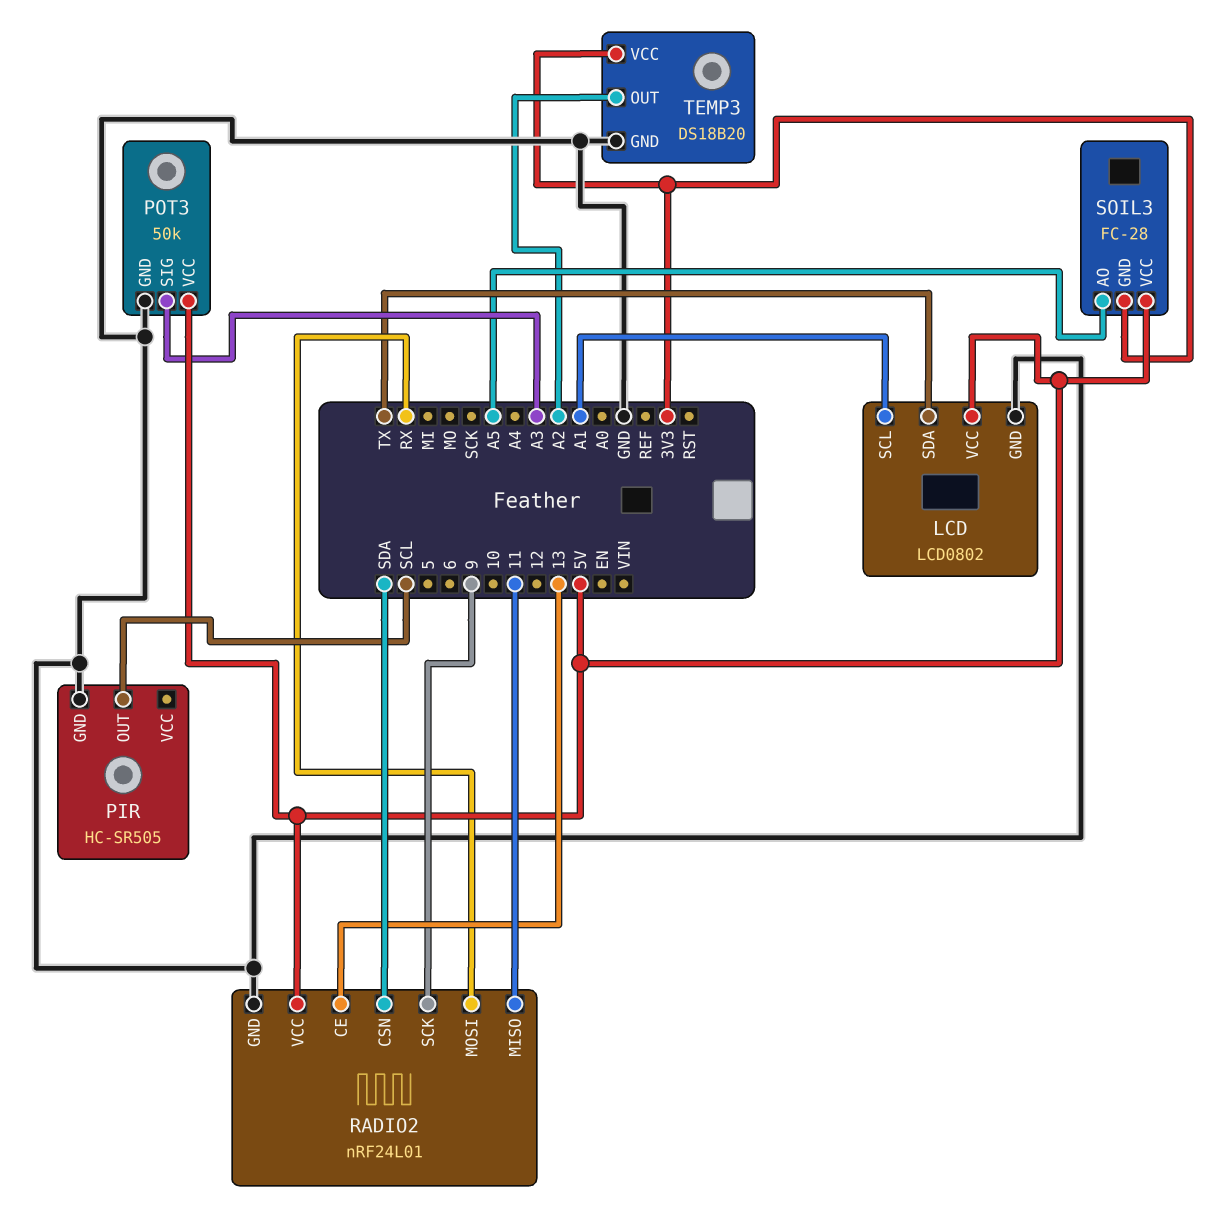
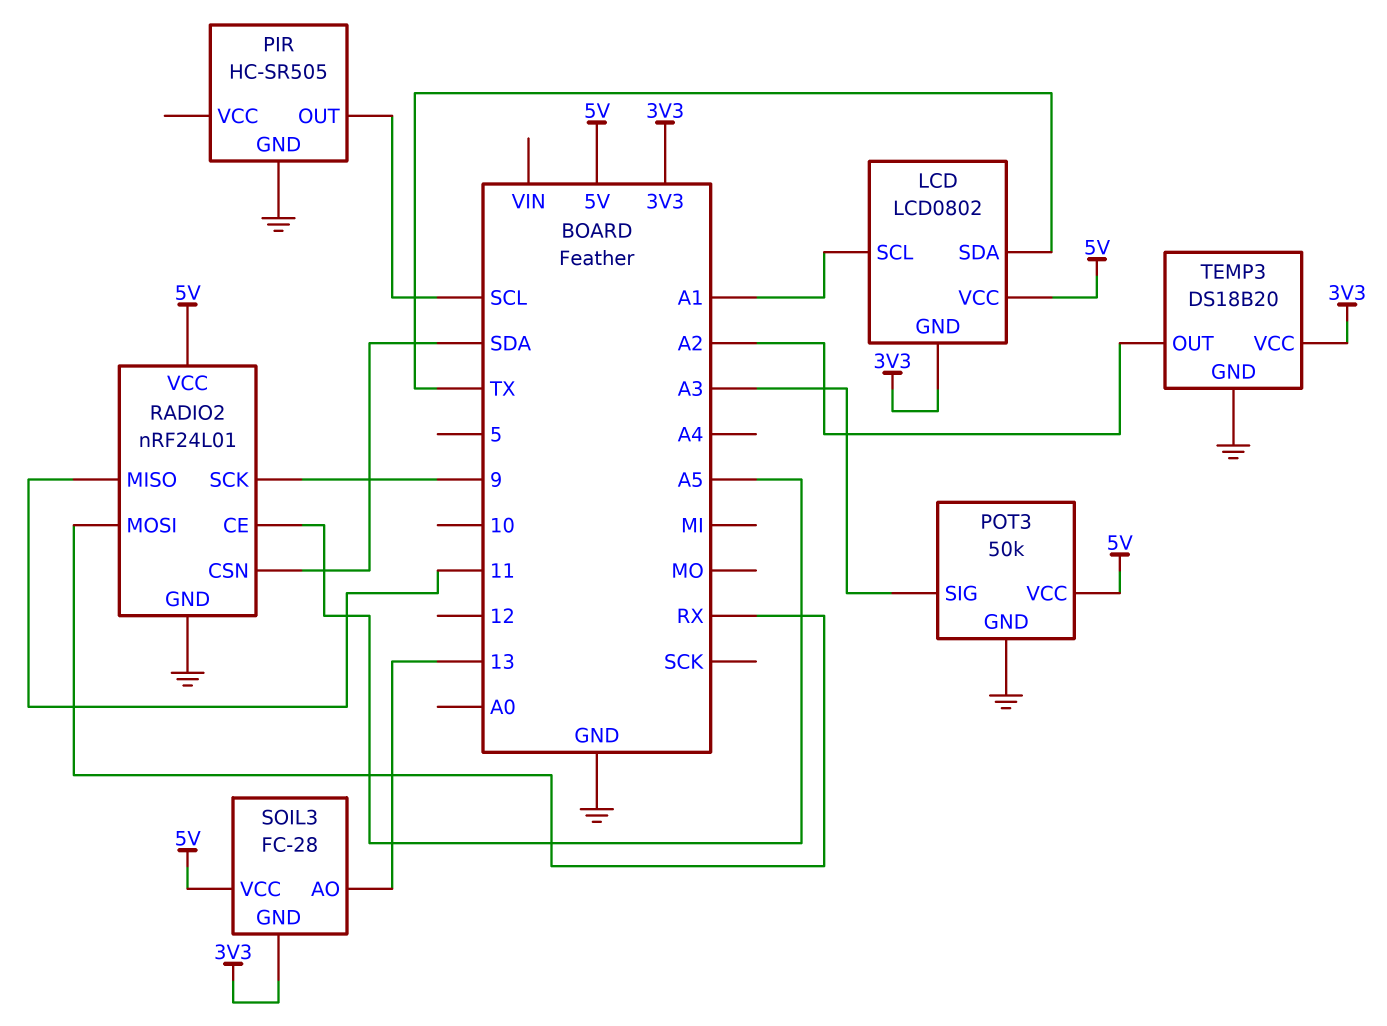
LCD pin GND: GND -> 3V3
RADIO2 pin CE: 13 -> A5
SOIL3 pin AO: A5 -> 13

